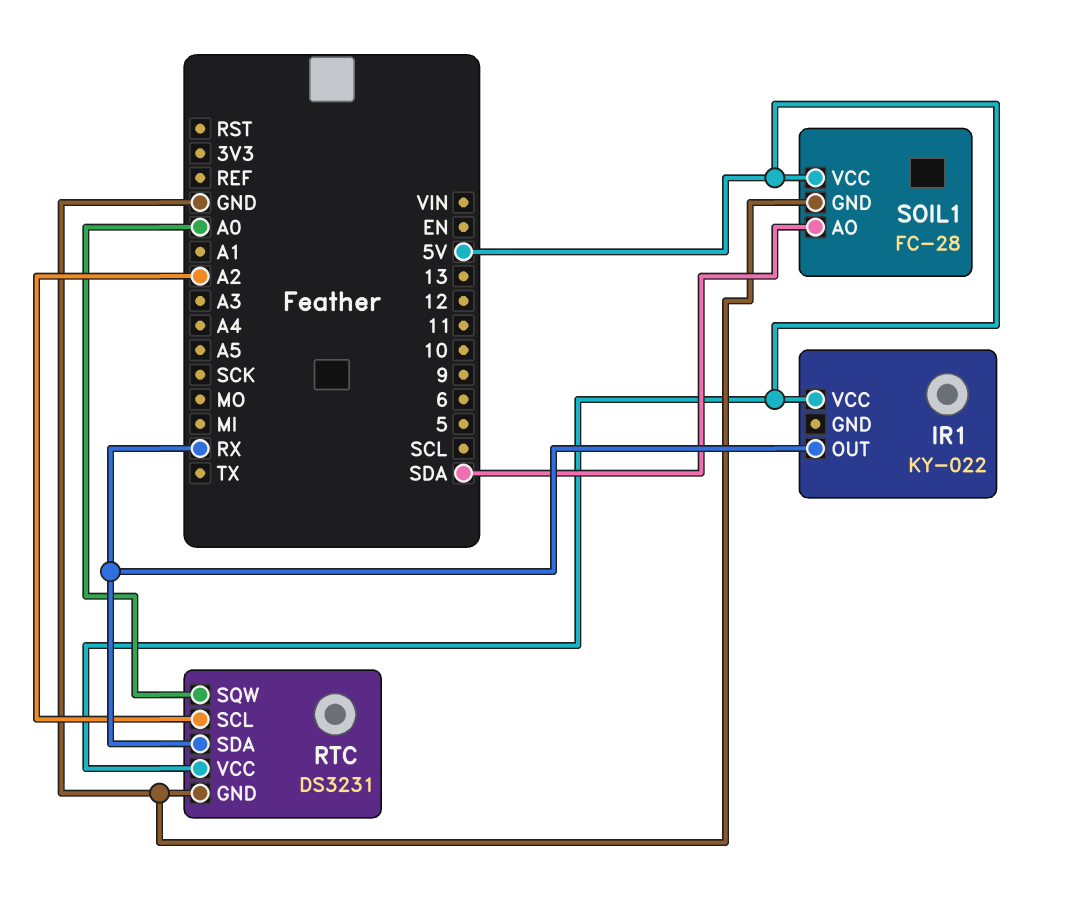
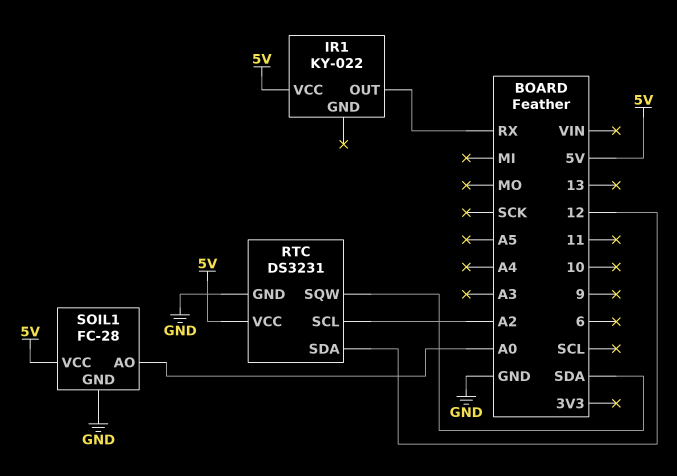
RTC pin SDA: RX -> 12
RTC pin SQW: A0 -> SDA
SOIL1 pin AO: SDA -> A0

